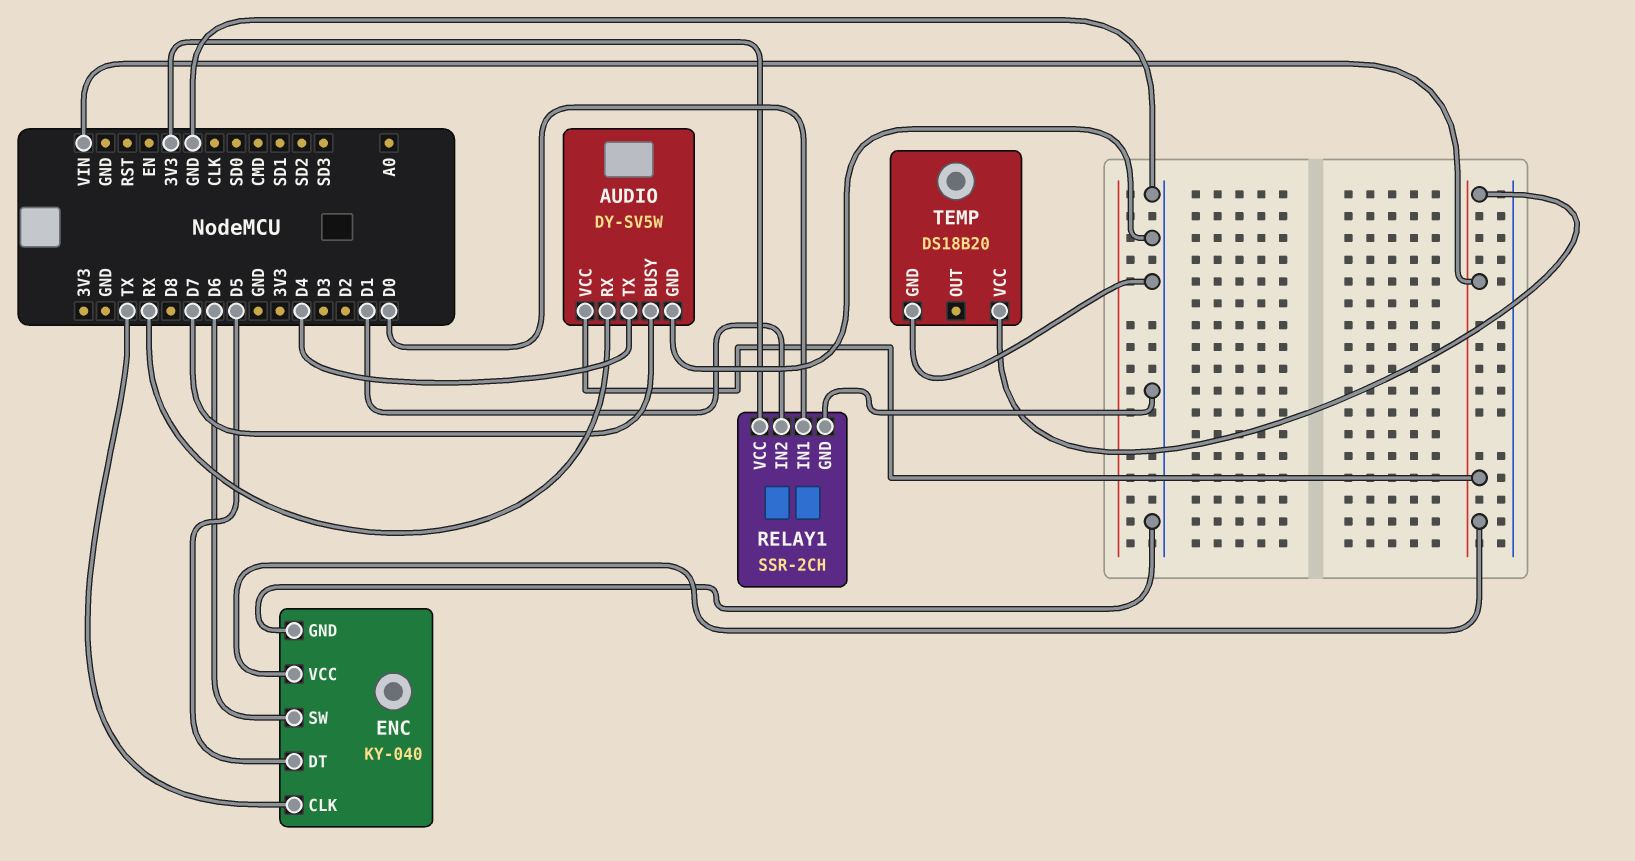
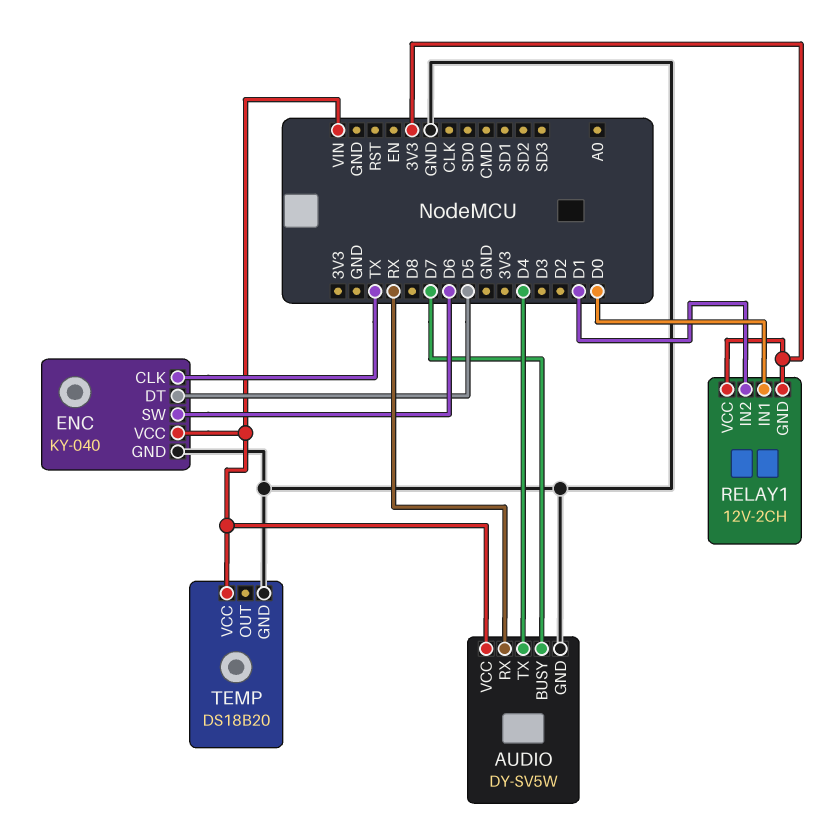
RELAY1: SSR-2CH -> 12V-2CH
RELAY1 pin GND: GND -> 3V3

